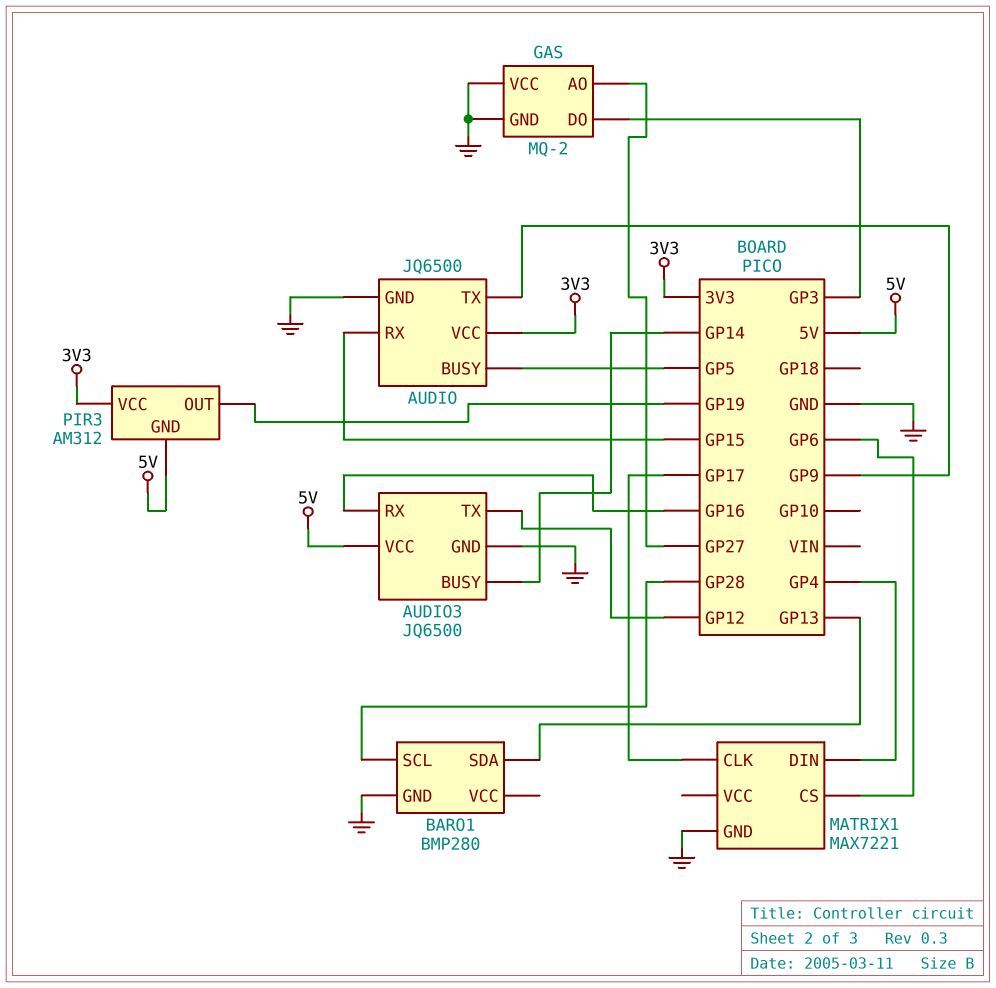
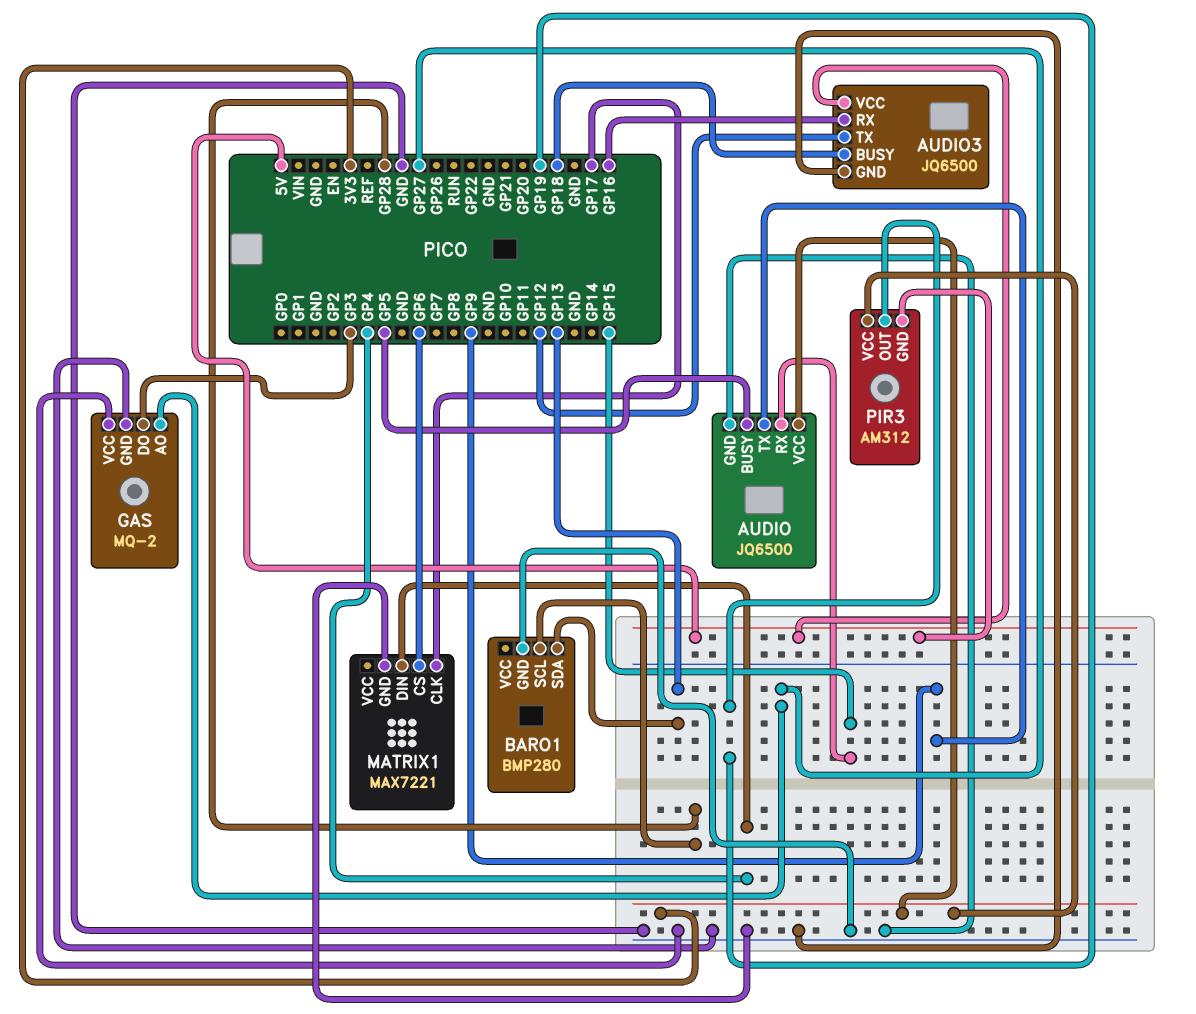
AUDIO3 pin BUSY: GP14 -> GP18

